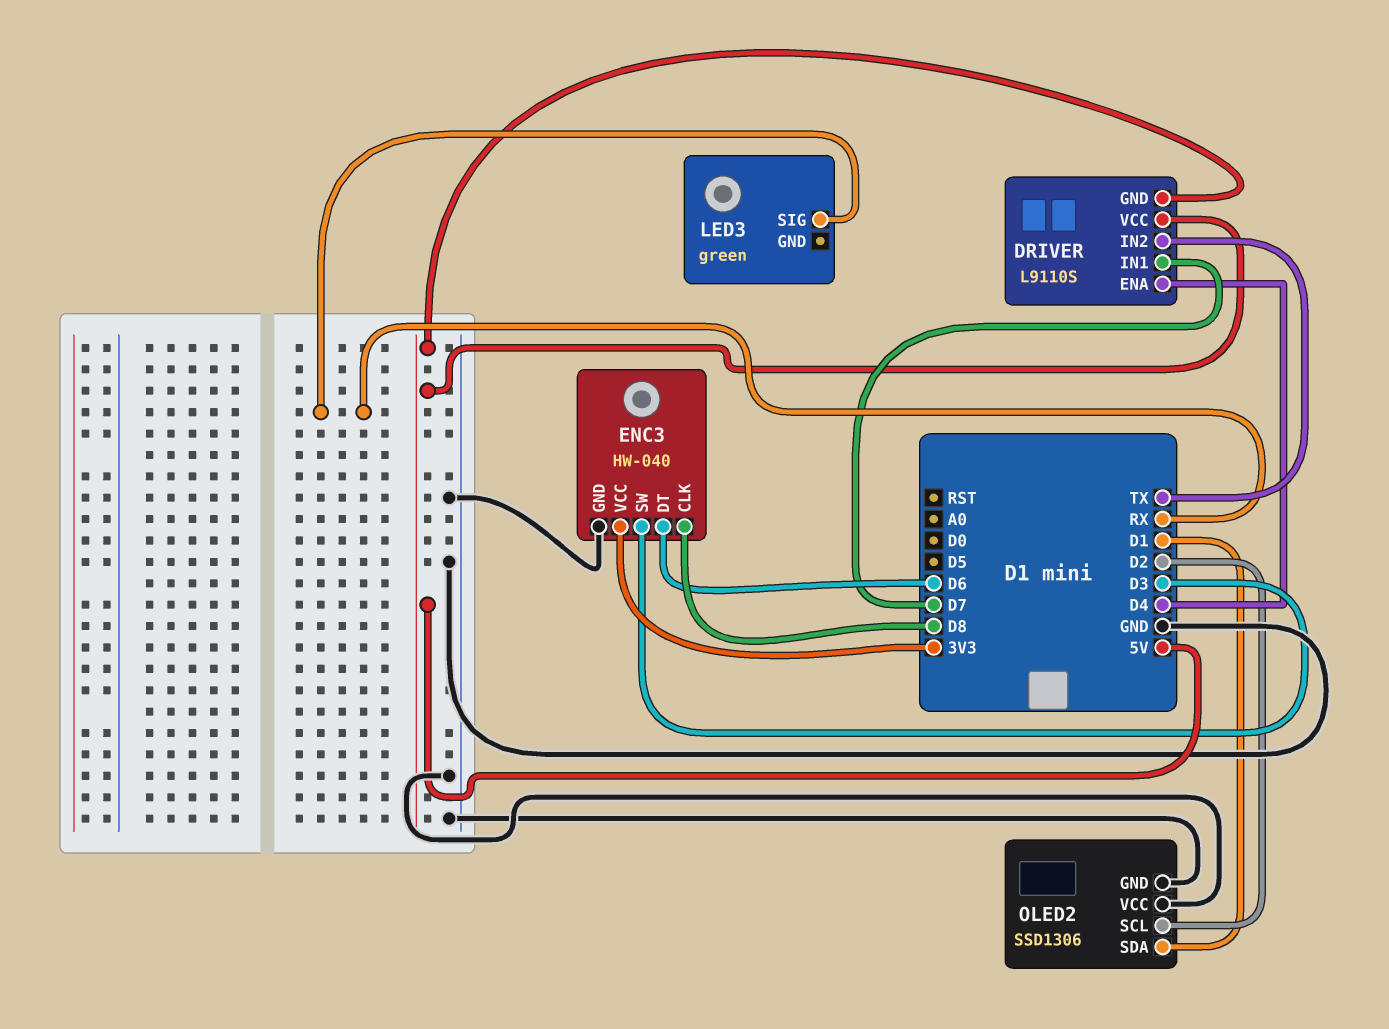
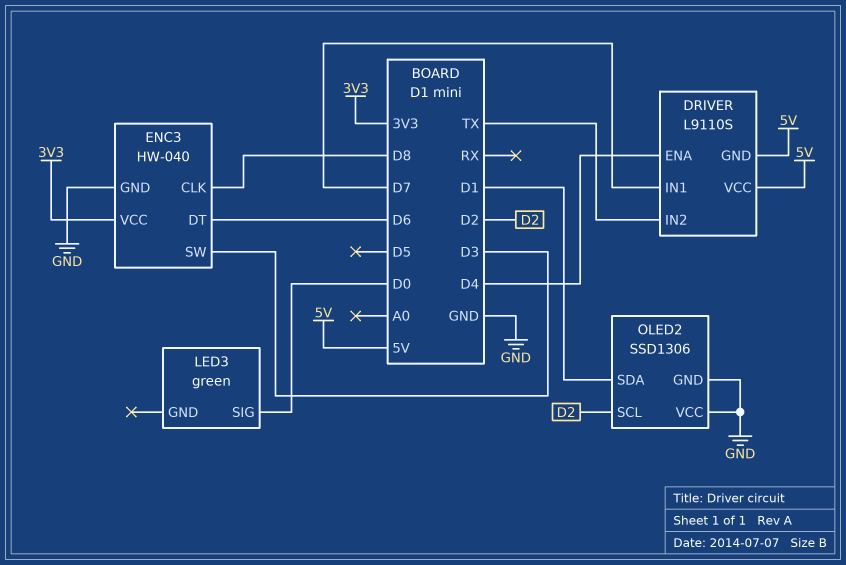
LED3 pin SIG: RX -> D0

